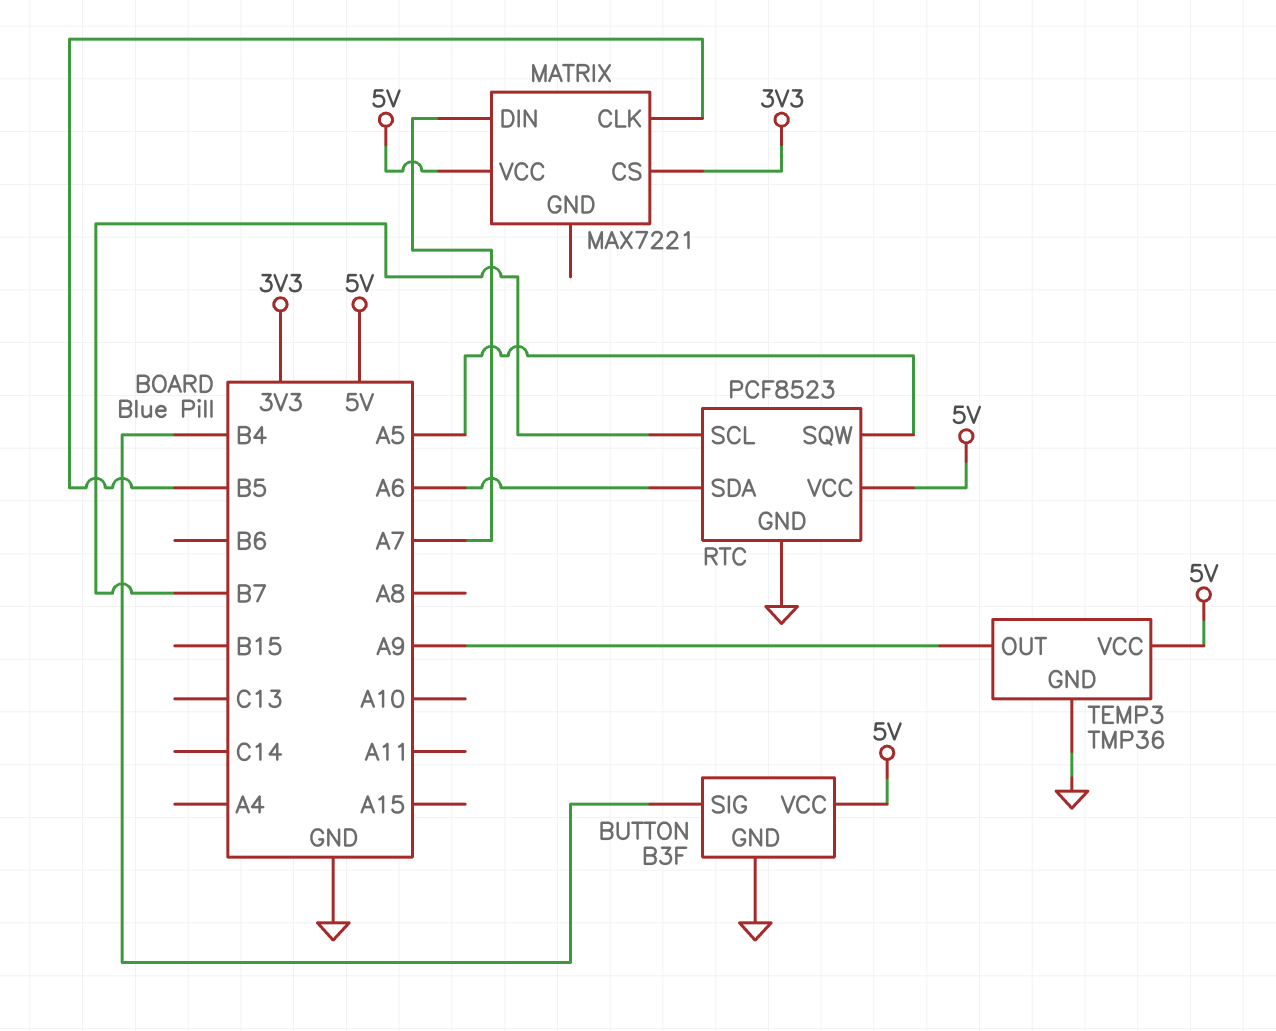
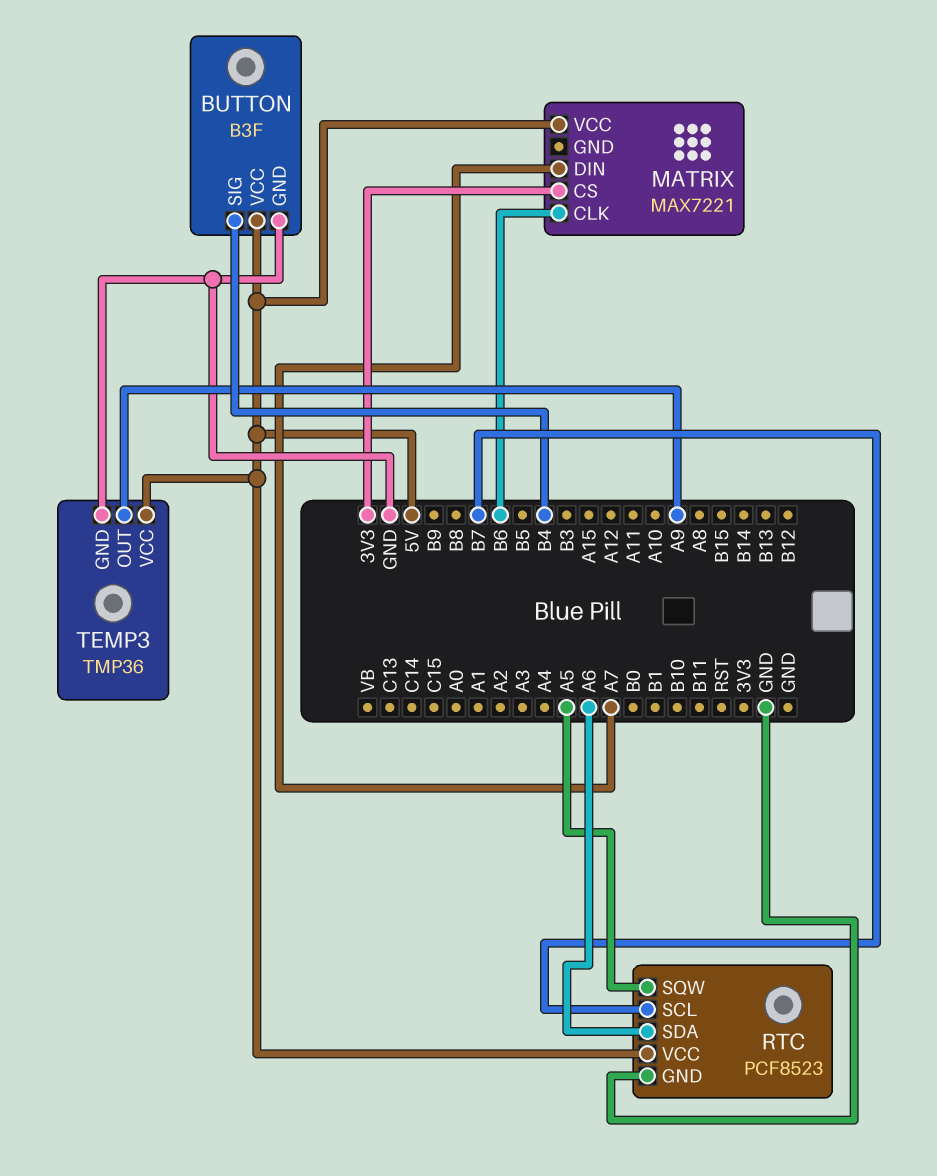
MATRIX pin CLK: B5 -> B6

